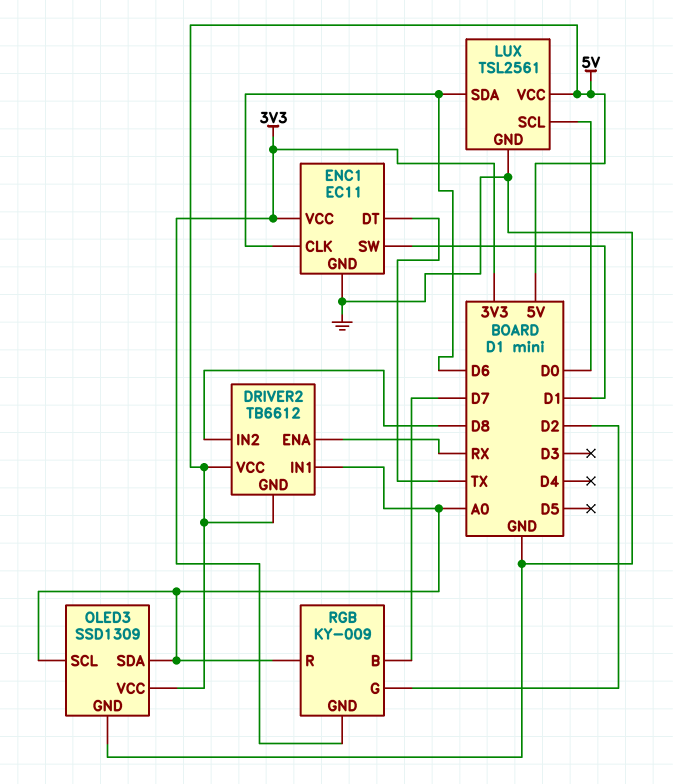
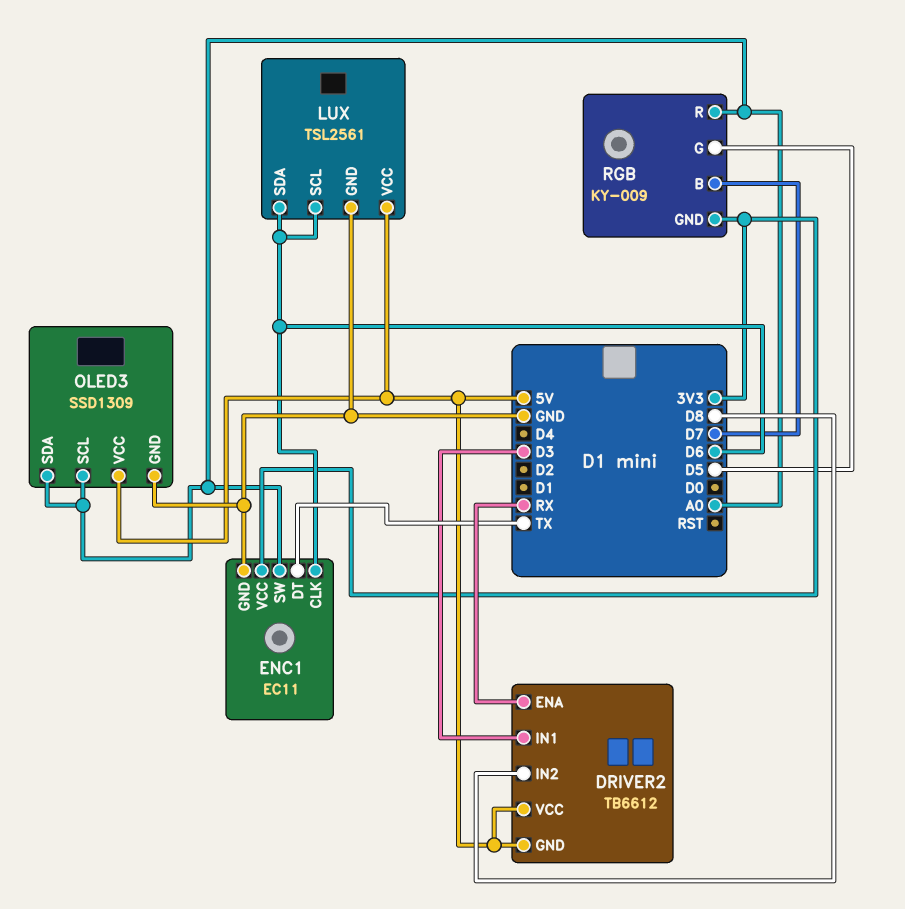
DRIVER2 pin IN1: A0 -> D3
ENC1 pin SW: D1 -> A0
LUX pin SCL: D0 -> D6
RGB pin G: D2 -> D5

